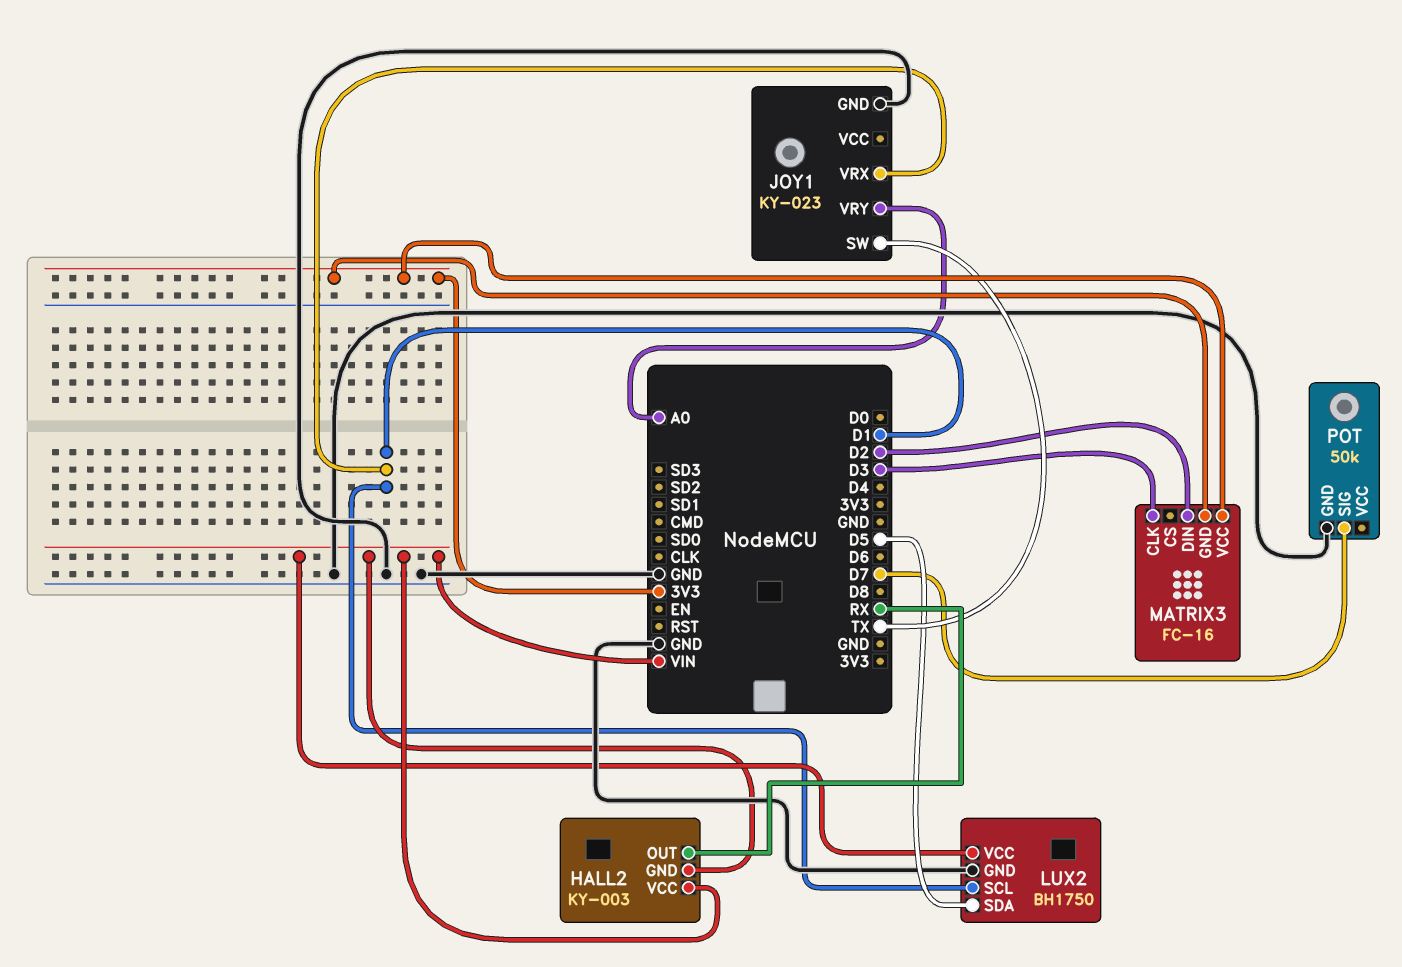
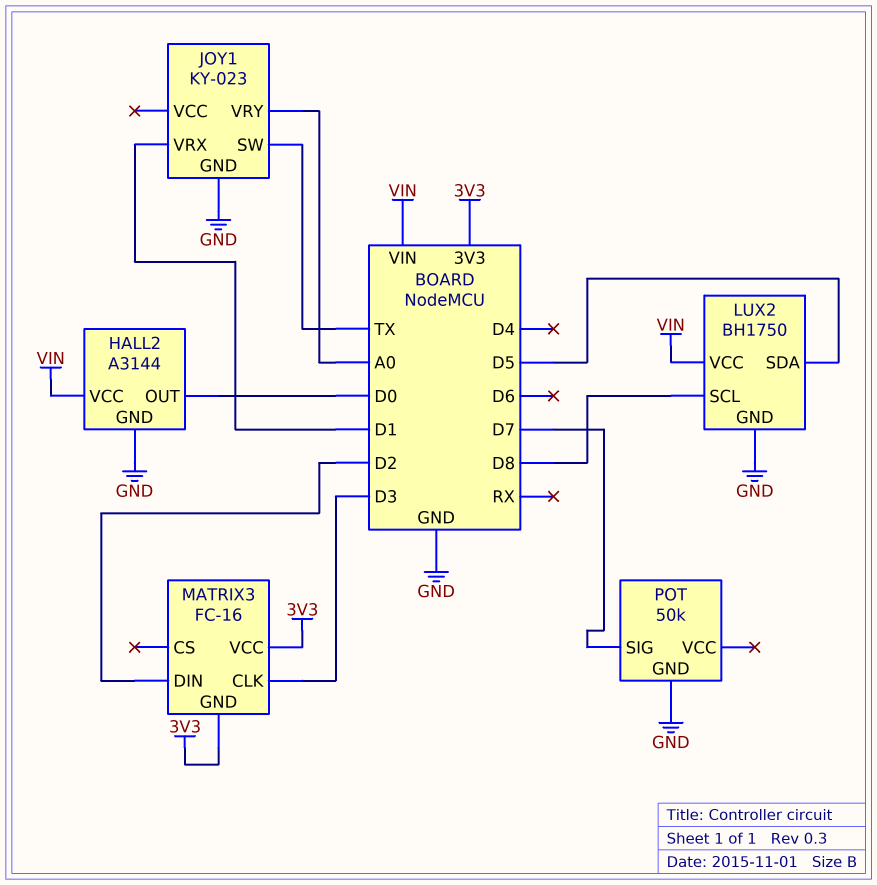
HALL2: KY-003 -> A3144
HALL2 pin GND: VIN -> GND
HALL2 pin OUT: RX -> D0
LUX2 pin SCL: D1 -> D8

